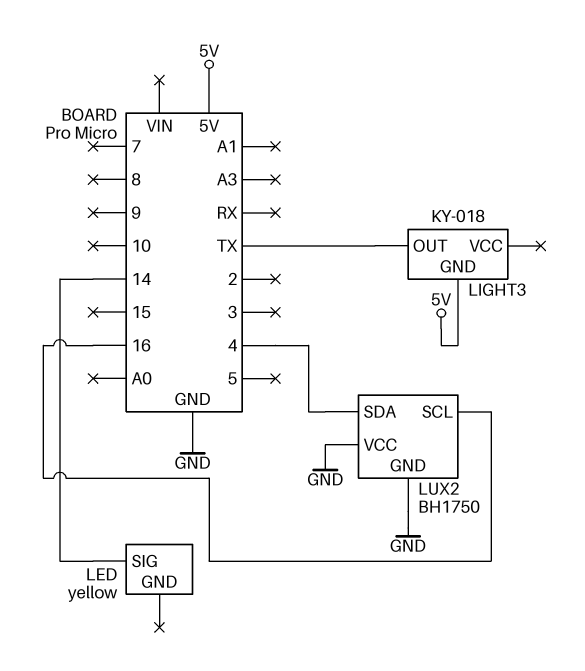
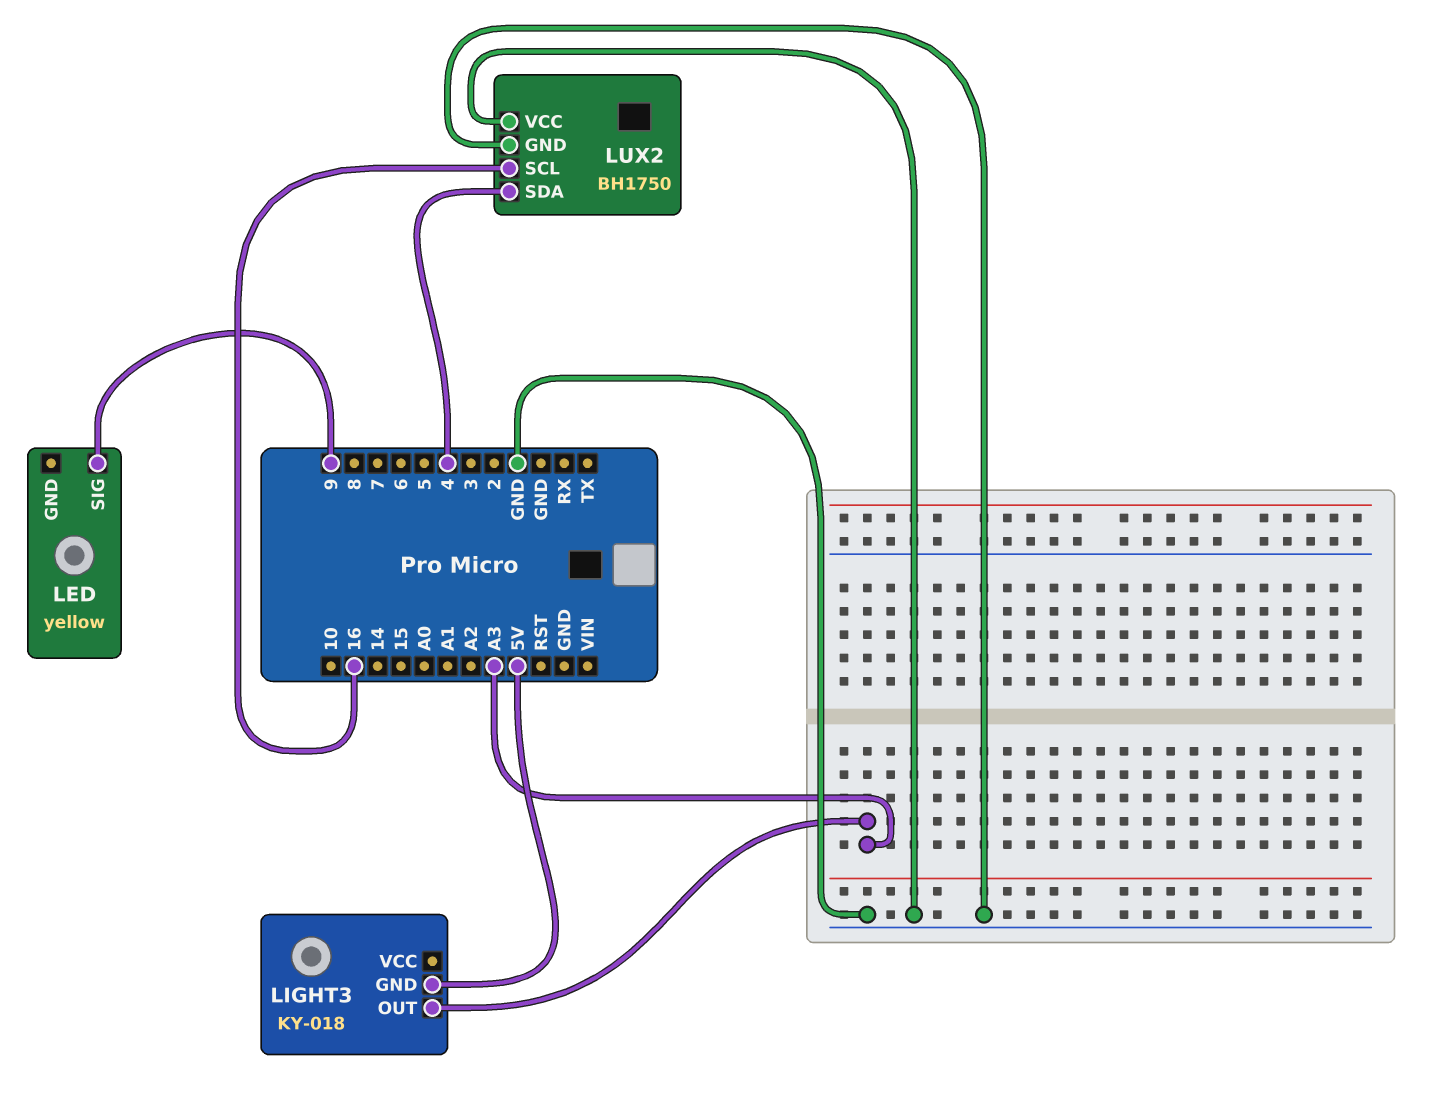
LED pin SIG: 14 -> 9
LIGHT3 pin OUT: TX -> A3

